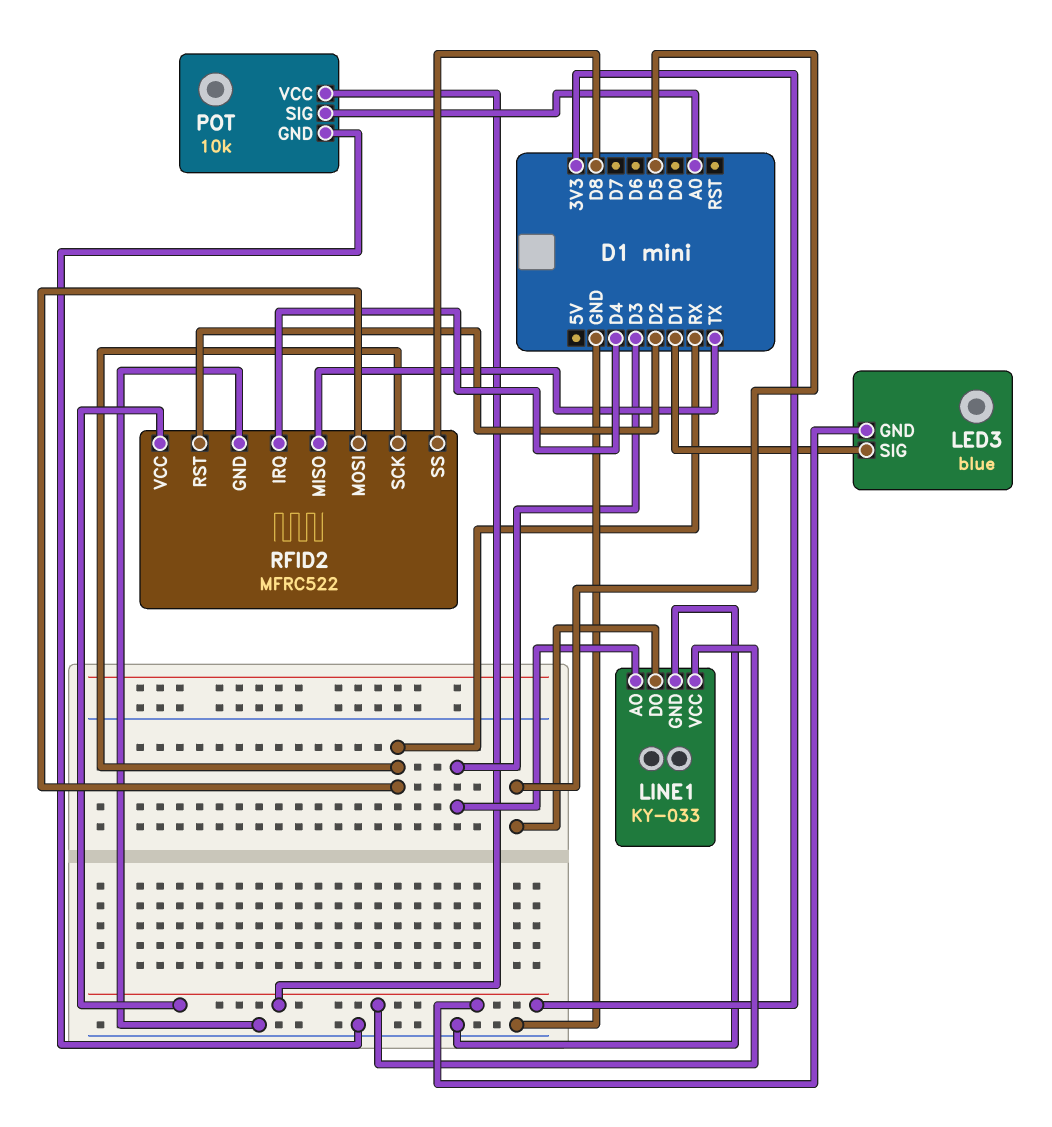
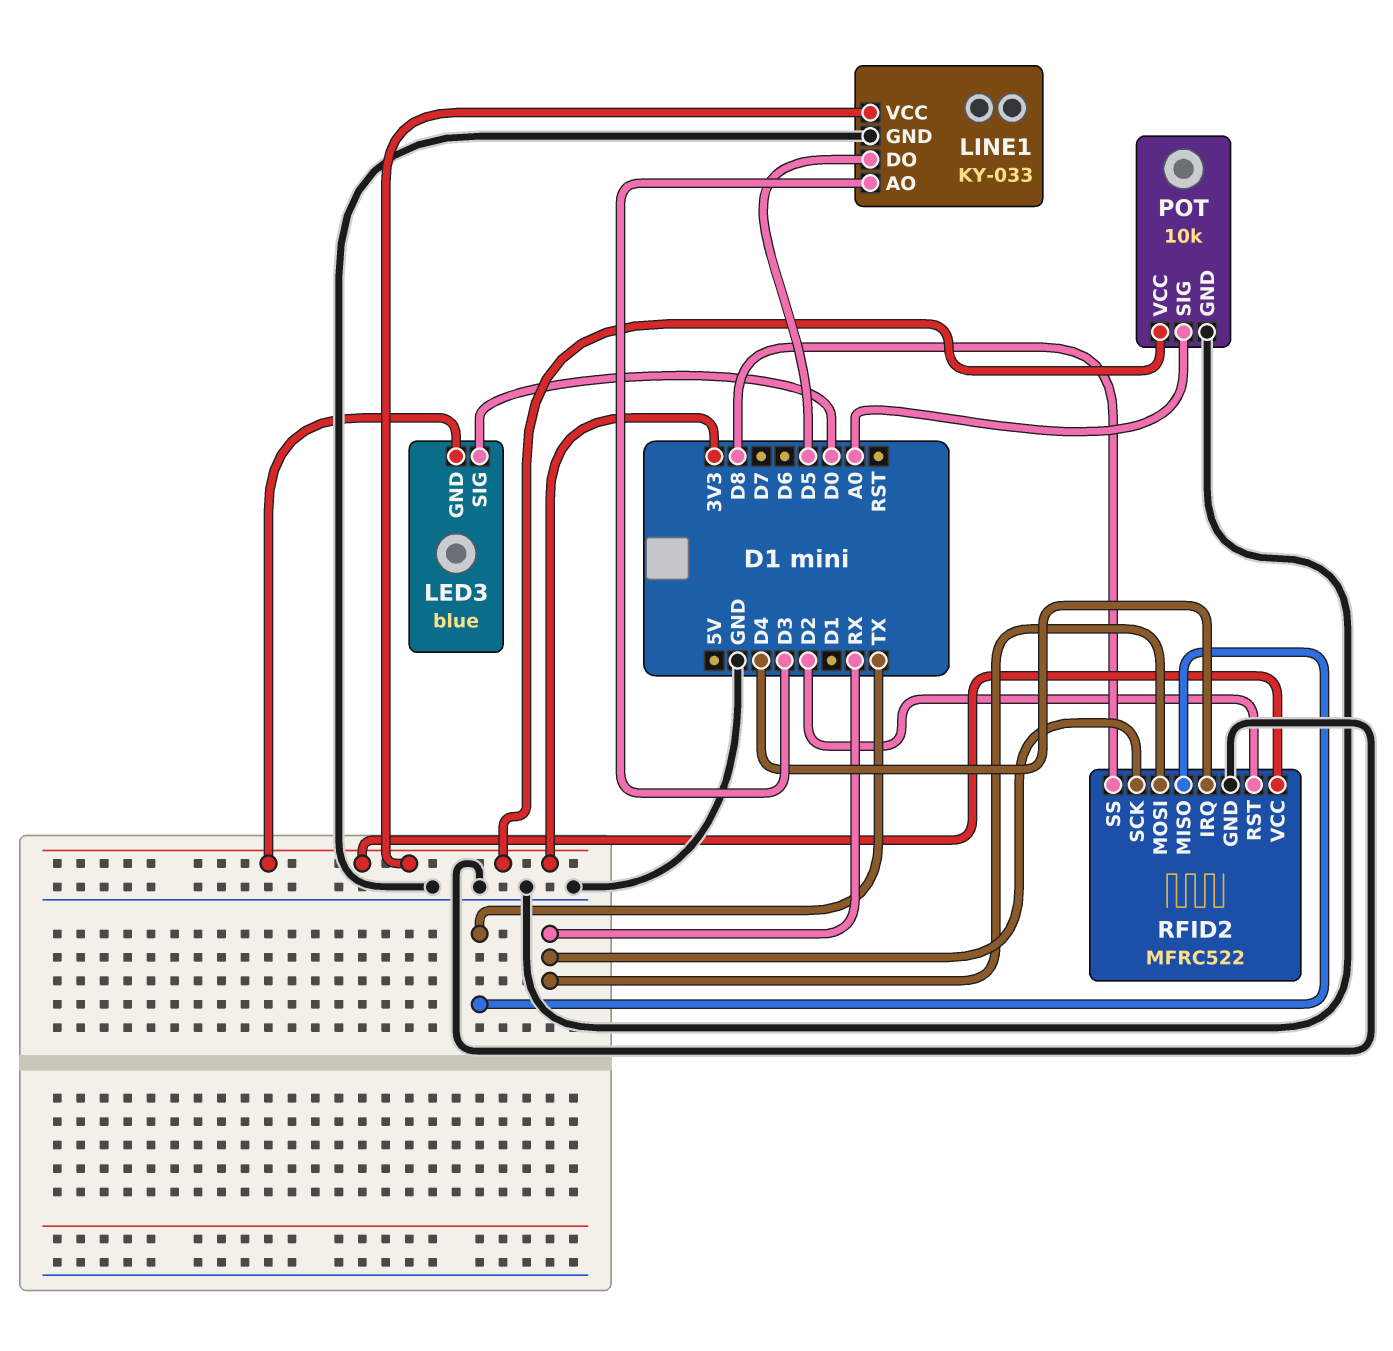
LED3 pin SIG: D1 -> D0

